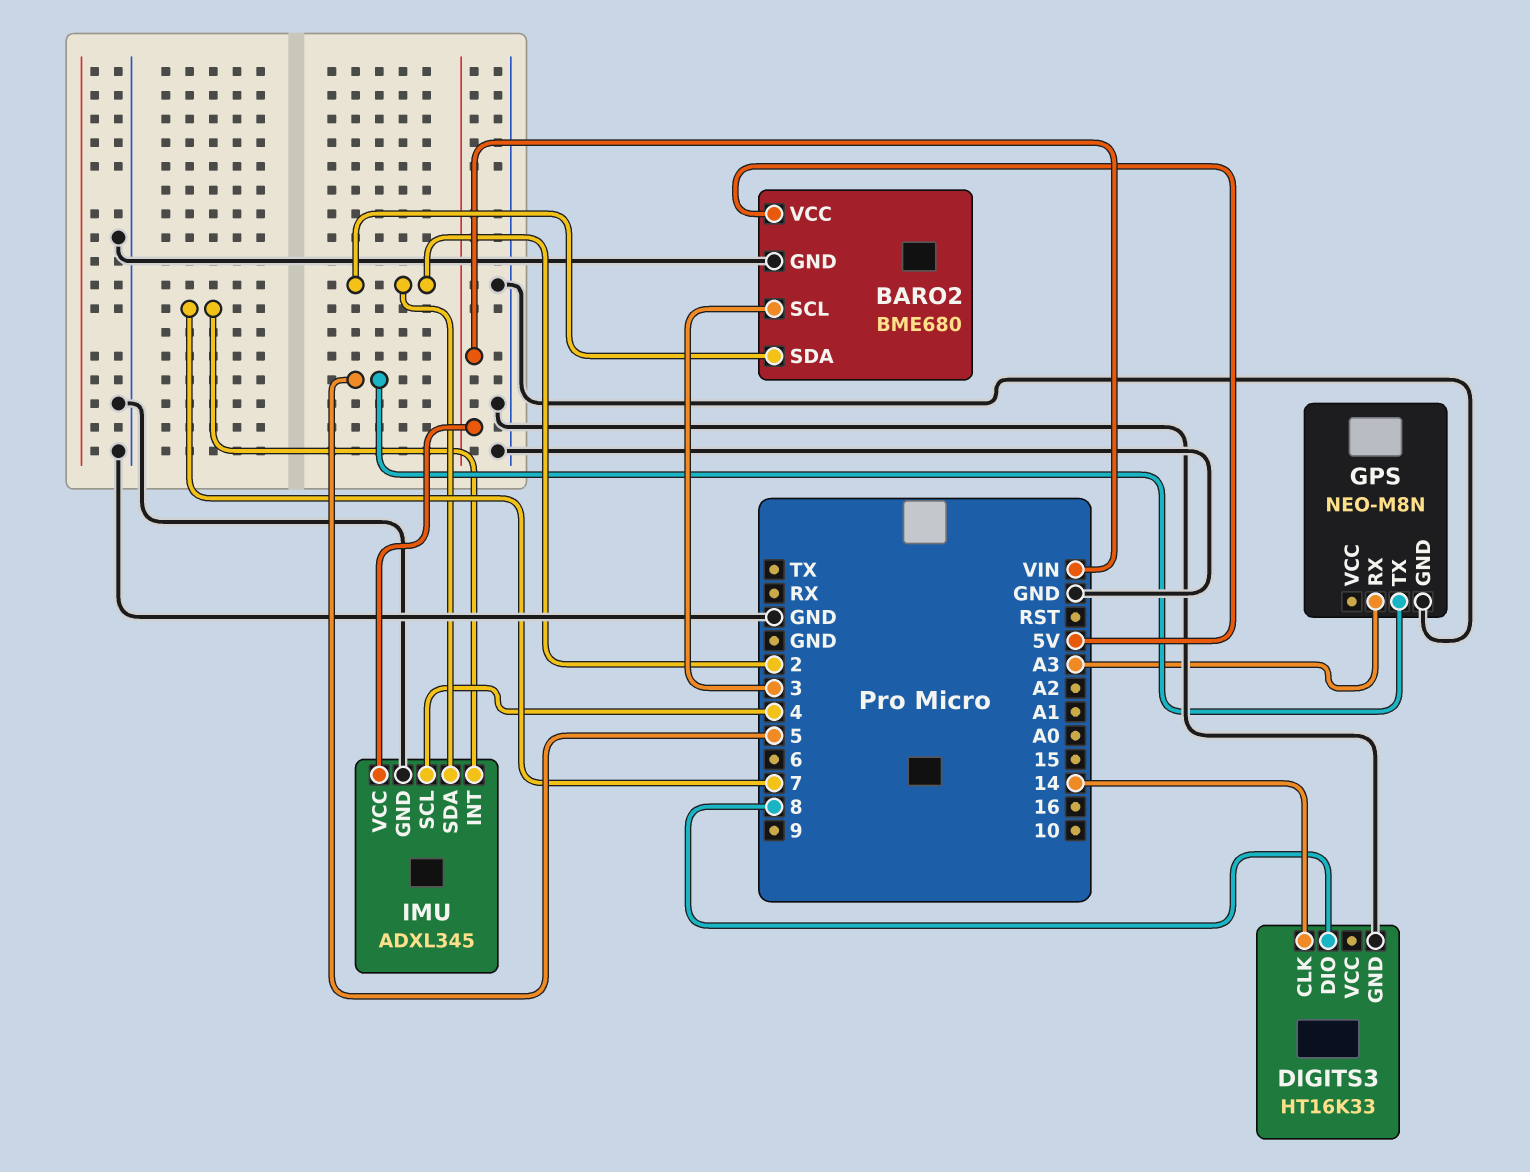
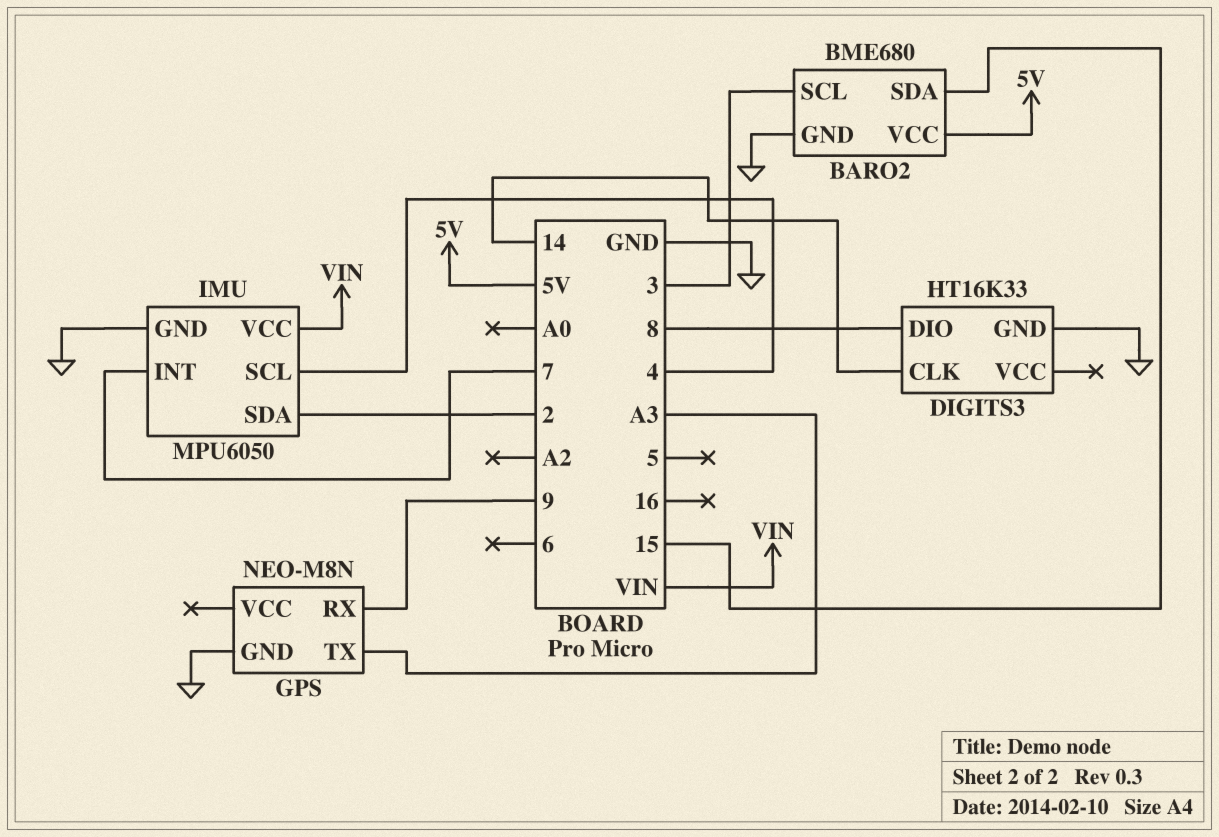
BARO2 pin SDA: 2 -> 15
GPS pin RX: A3 -> 9
GPS pin TX: 5 -> A3
IMU: ADXL345 -> MPU6050

